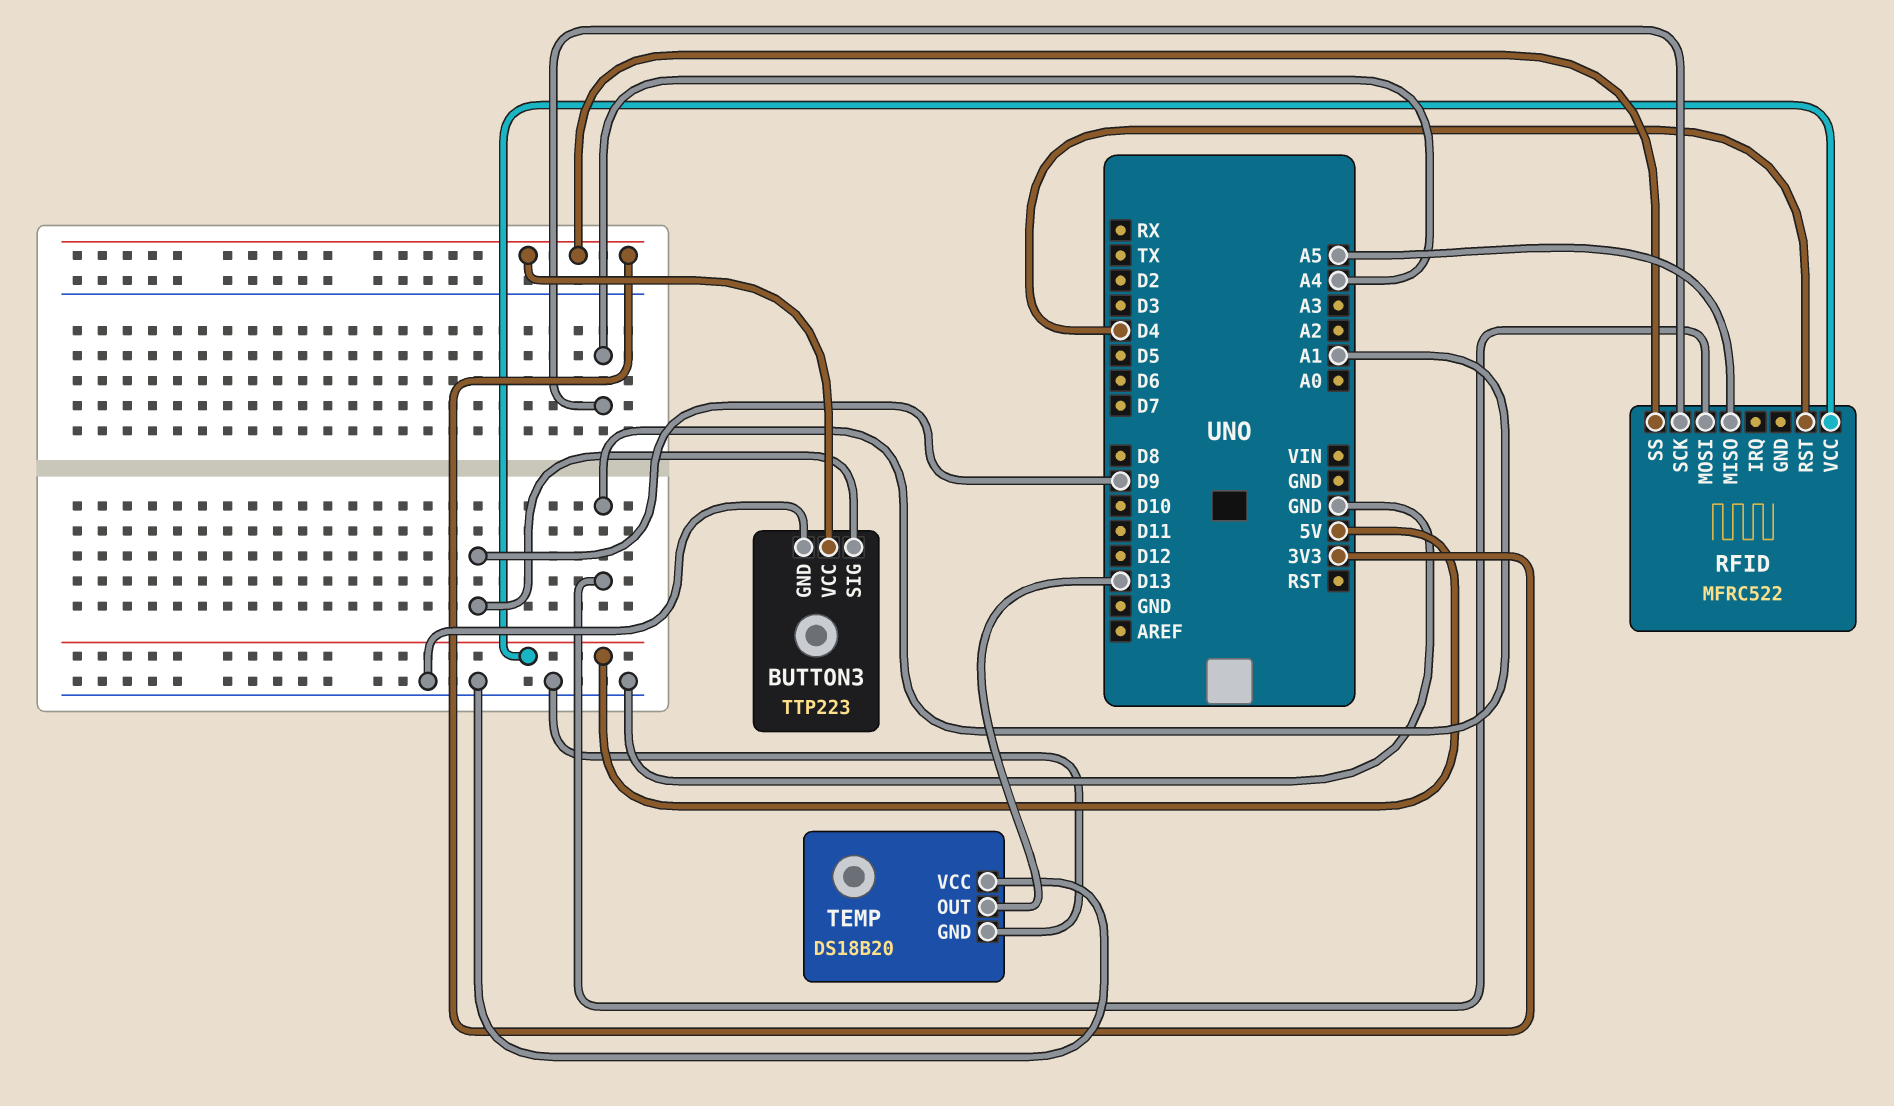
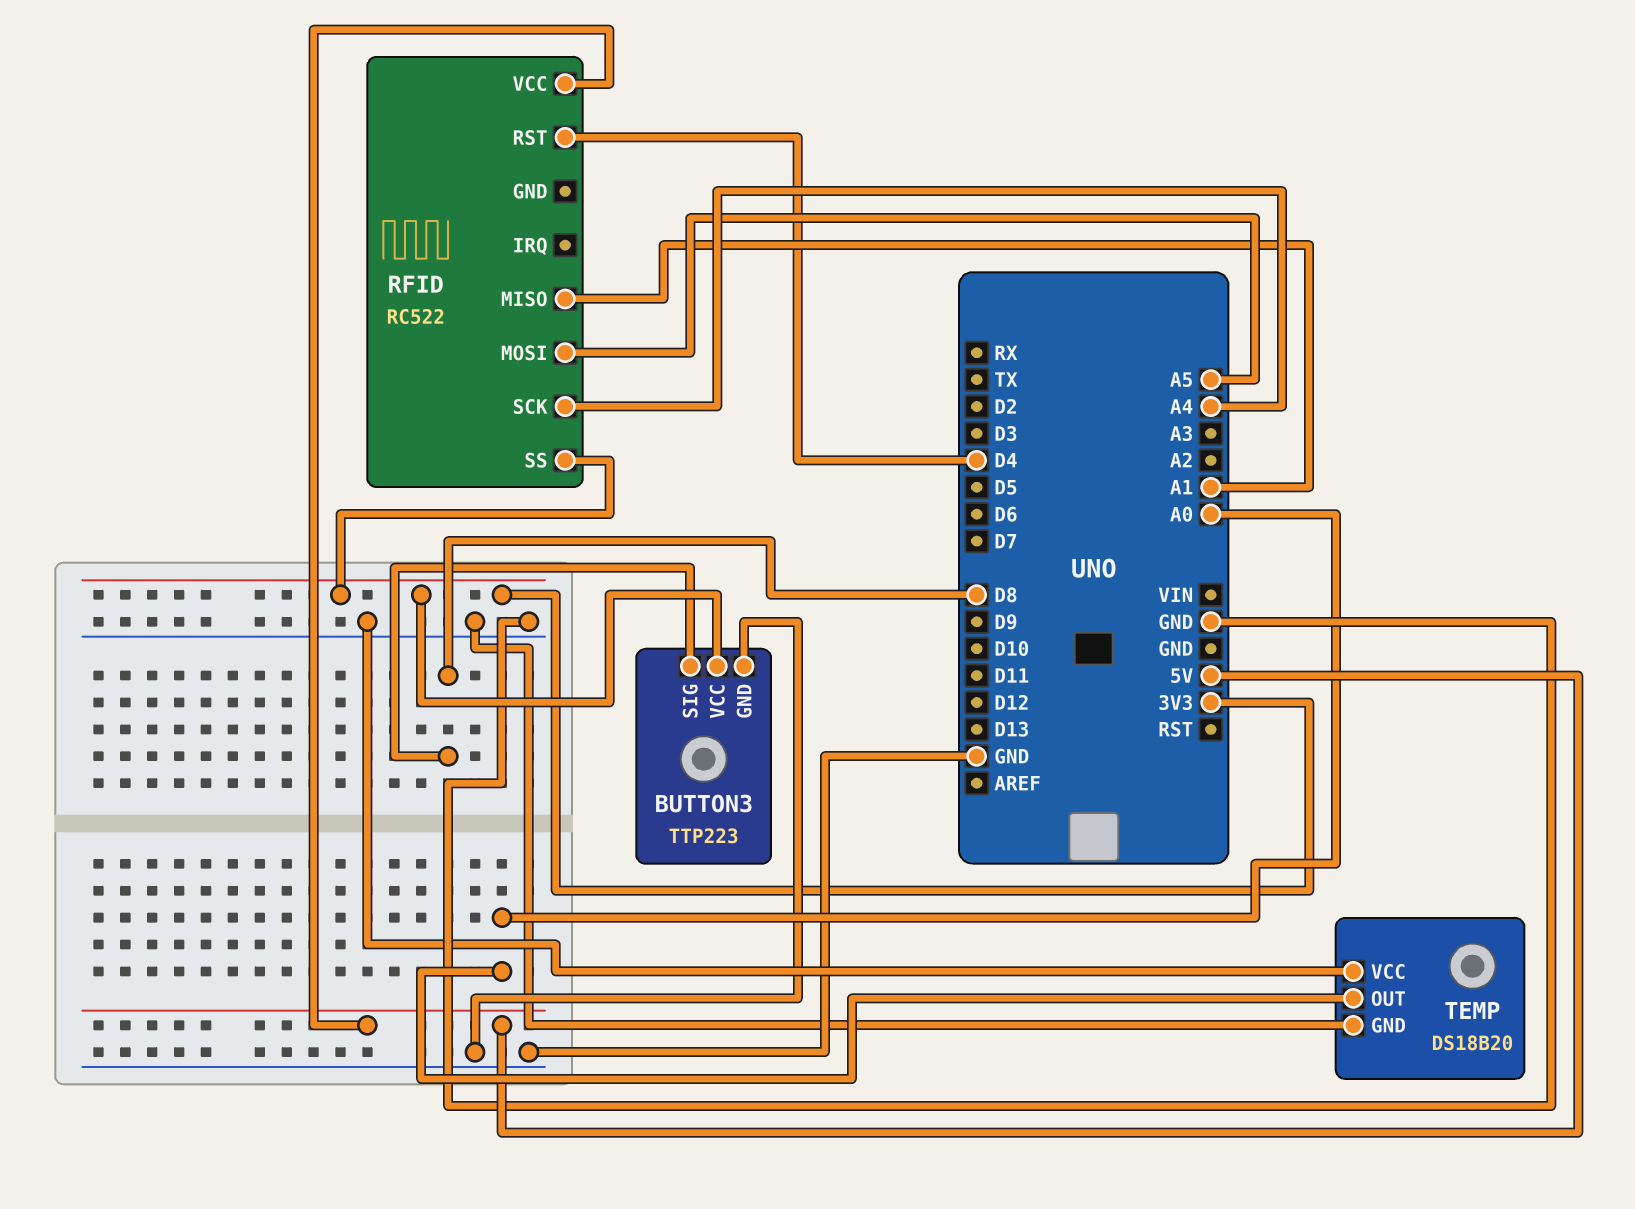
BUTTON3 pin SIG: D9 -> D8
RFID: MFRC522 -> RC522
RFID pin MISO: A5 -> A1
RFID pin MOSI: A1 -> A5
TEMP pin OUT: D13 -> A0

